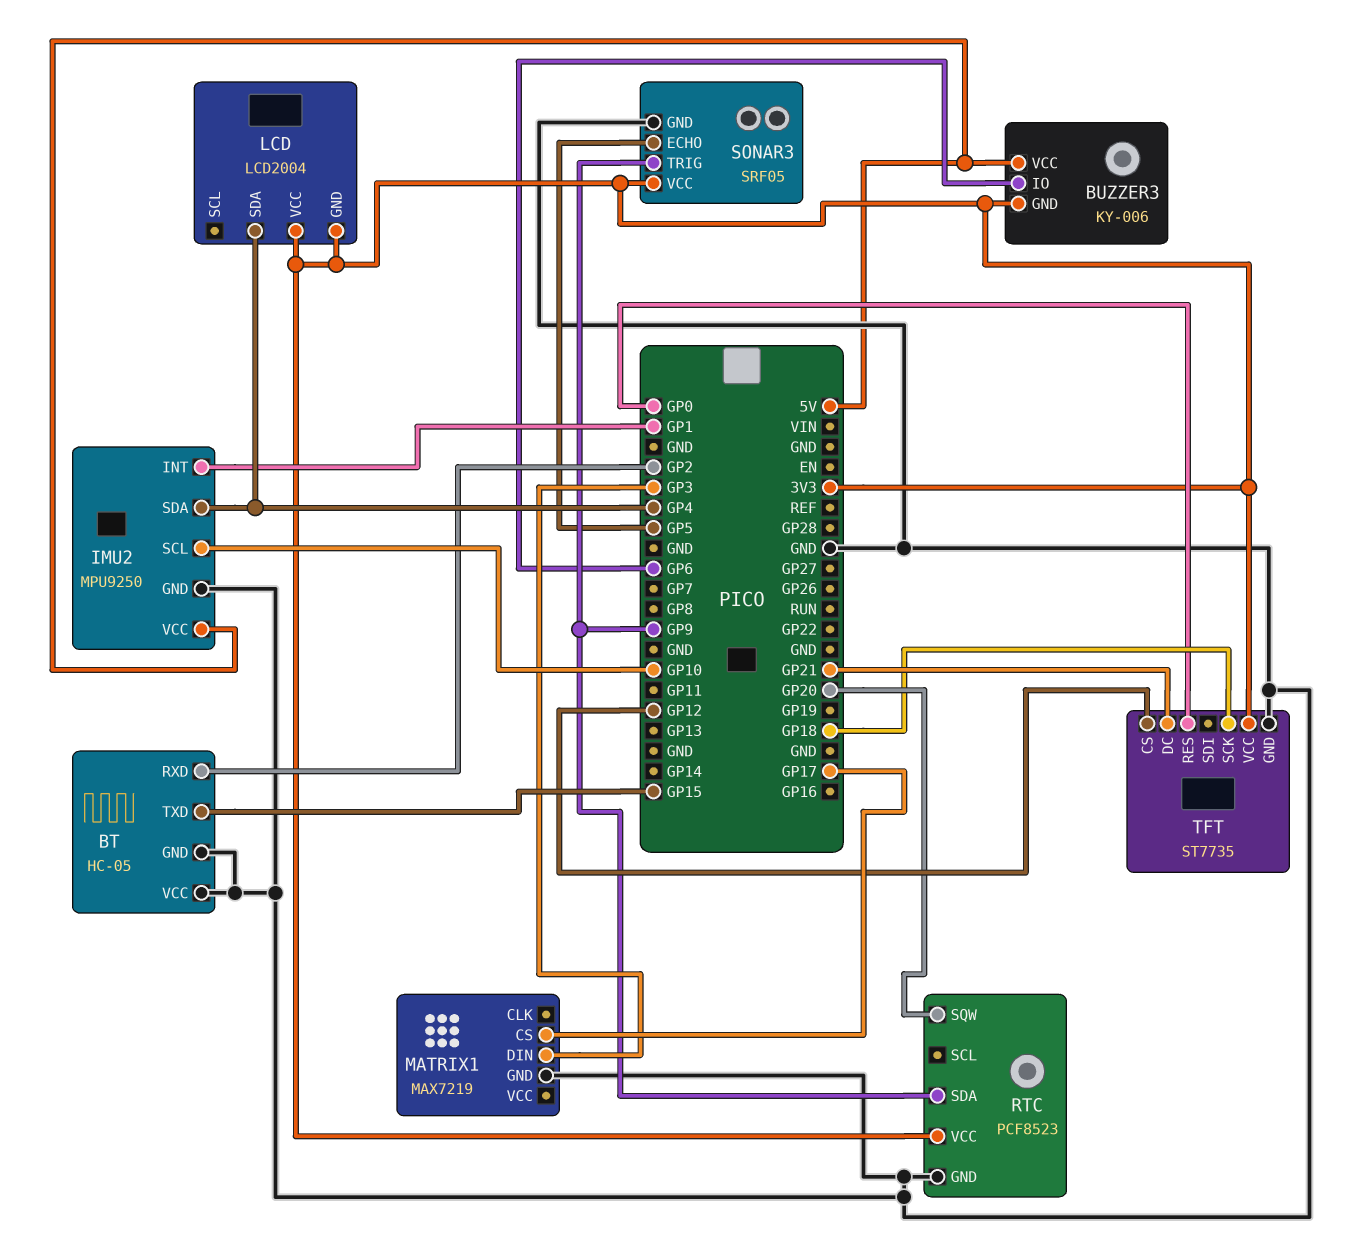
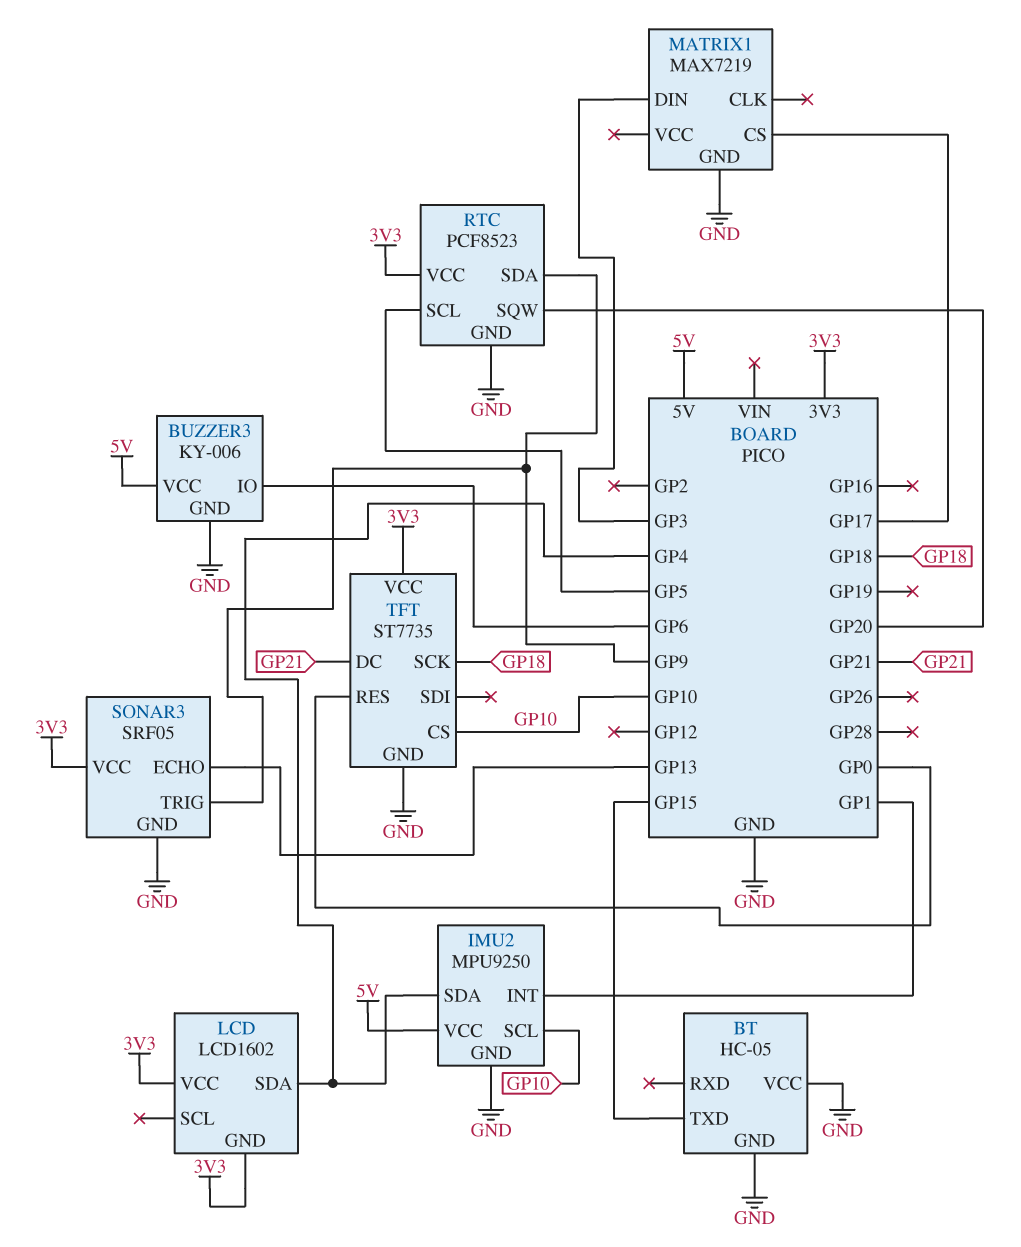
BT pin RXD: GP2 -> none
BUZZER3 pin GND: 3V3 -> GND
LCD: LCD2004 -> LCD1602
RTC pin SCL: none -> GP5
SONAR3 pin ECHO: GP5 -> GP13
TFT pin CS: GP12 -> GP10

